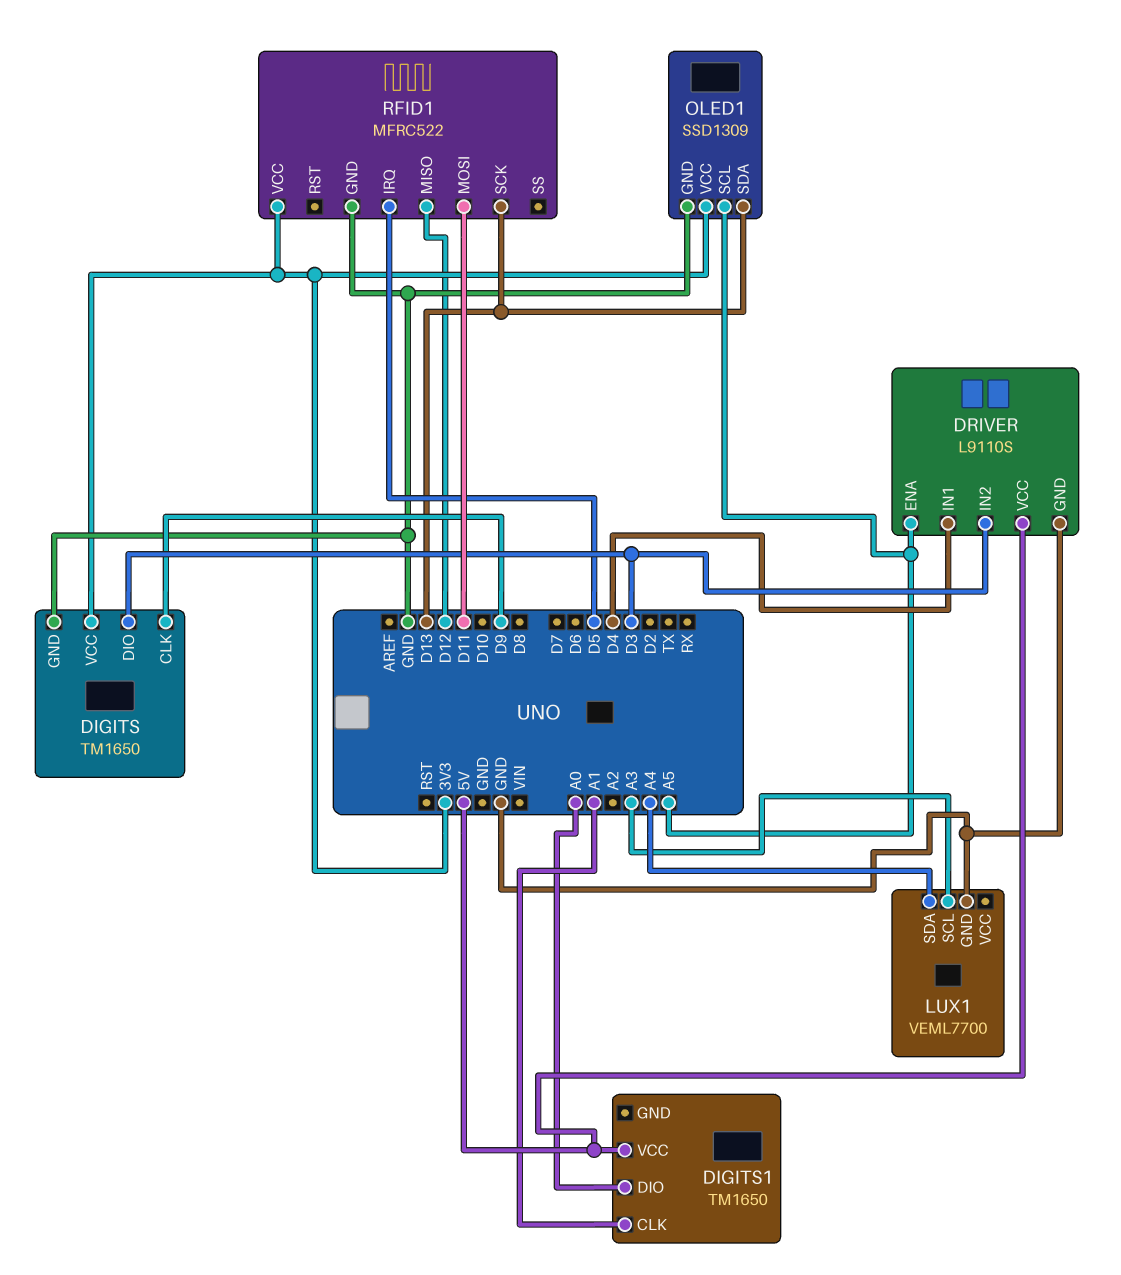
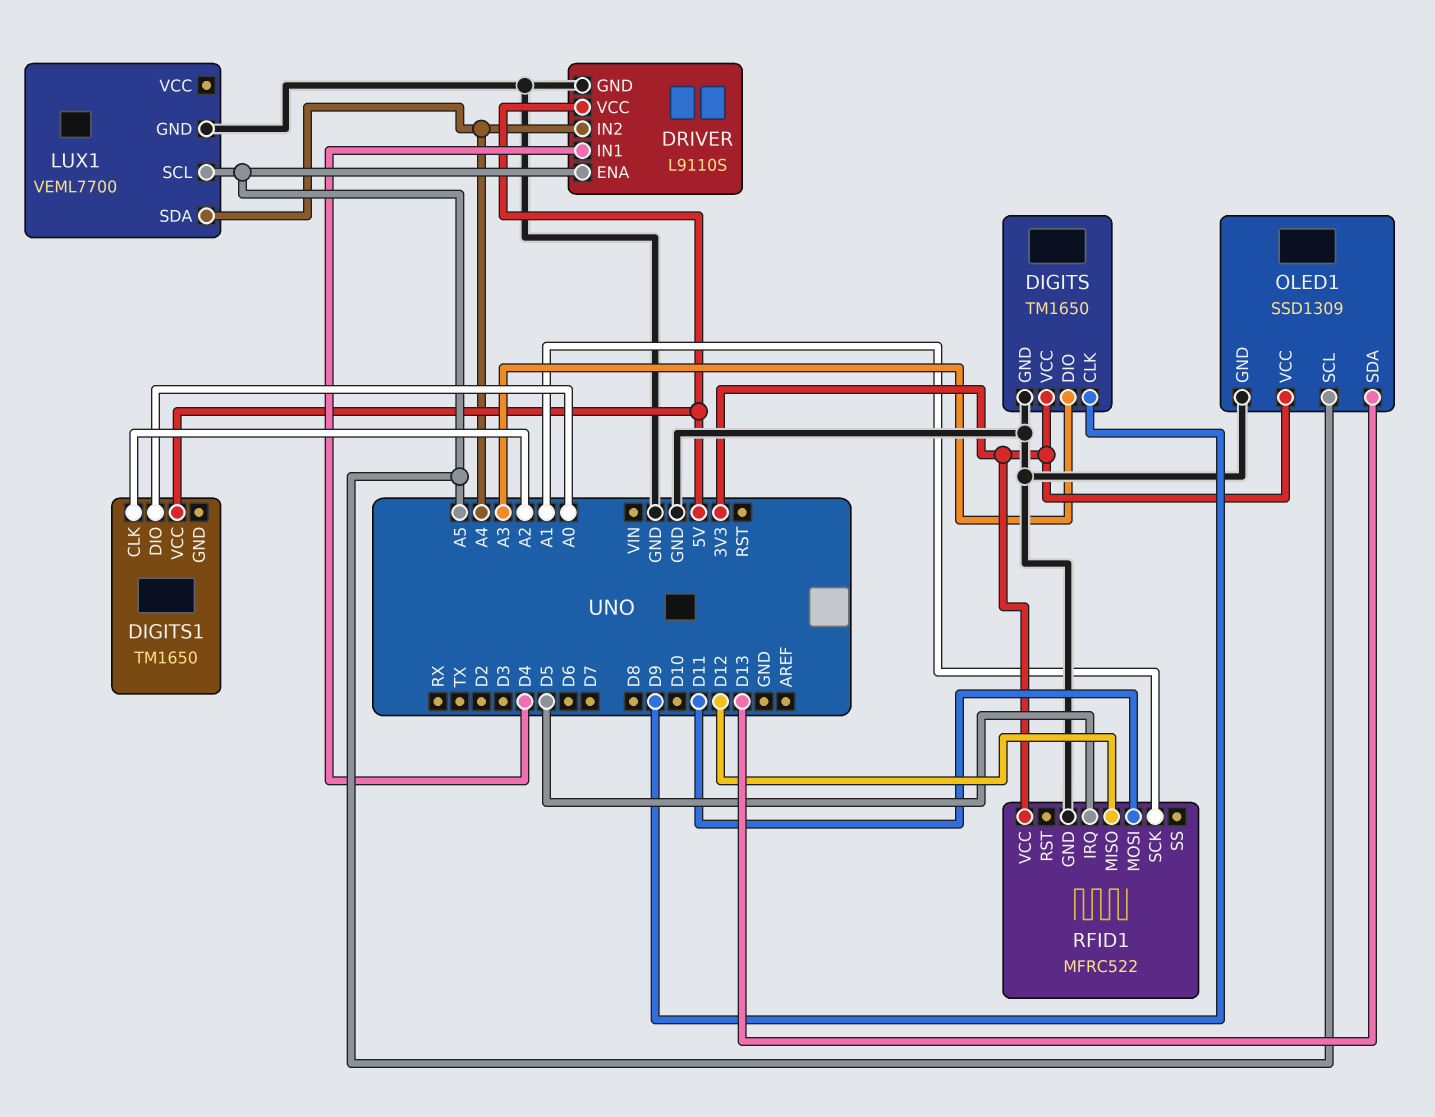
DIGITS pin DIO: D3 -> A3
DIGITS1 pin CLK: A1 -> A2
DRIVER pin IN2: D3 -> A4
LUX1 pin SCL: A3 -> A5
RFID1 pin SCK: D13 -> A1

